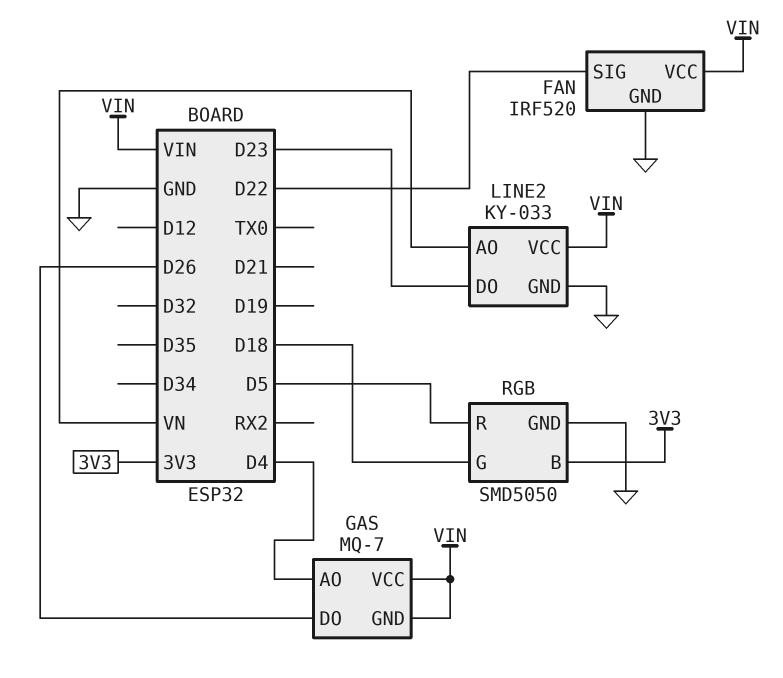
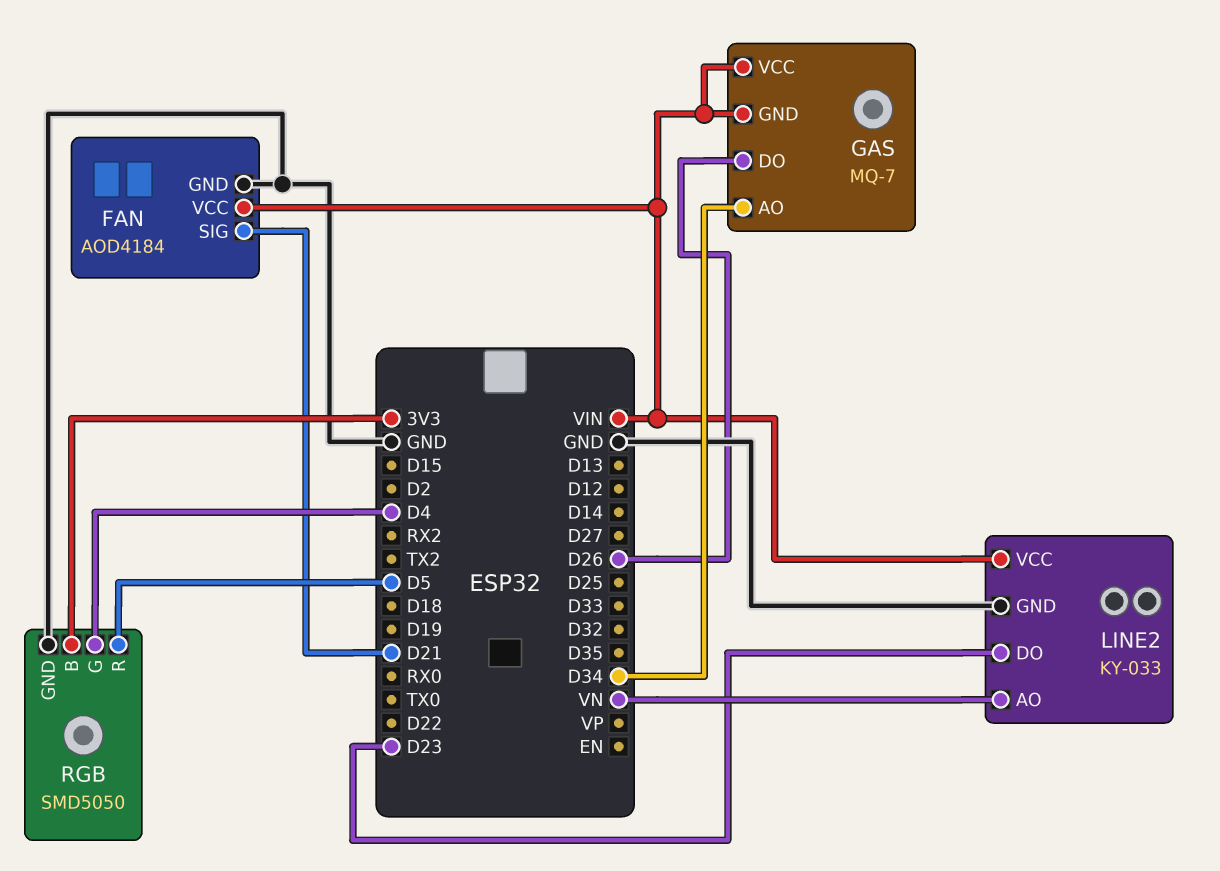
FAN: IRF520 -> AOD4184
FAN pin SIG: D22 -> D21
GAS pin AO: D4 -> D34
RGB pin G: D18 -> D4

